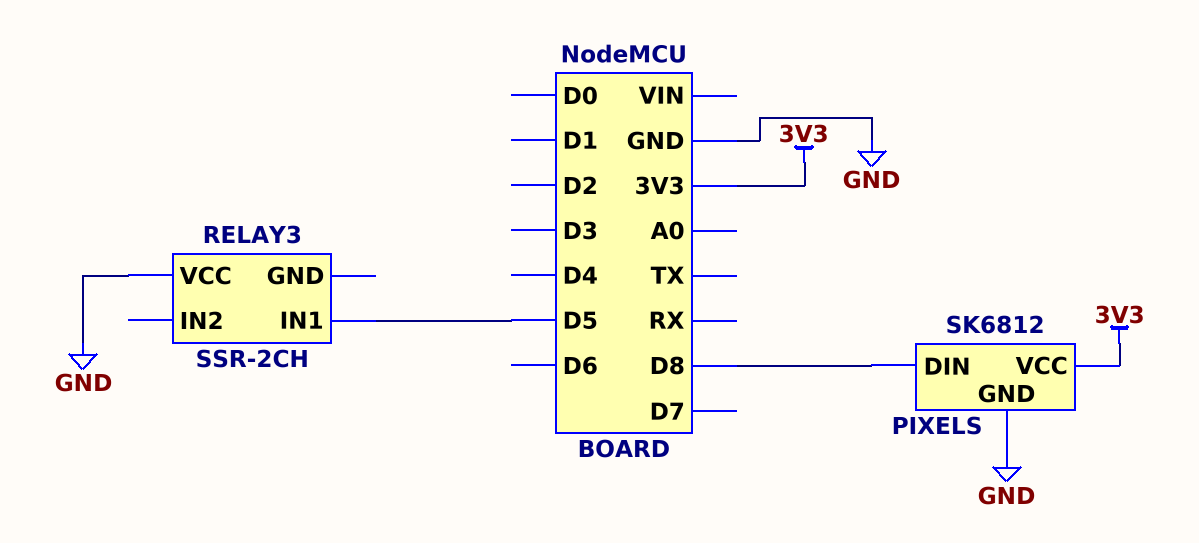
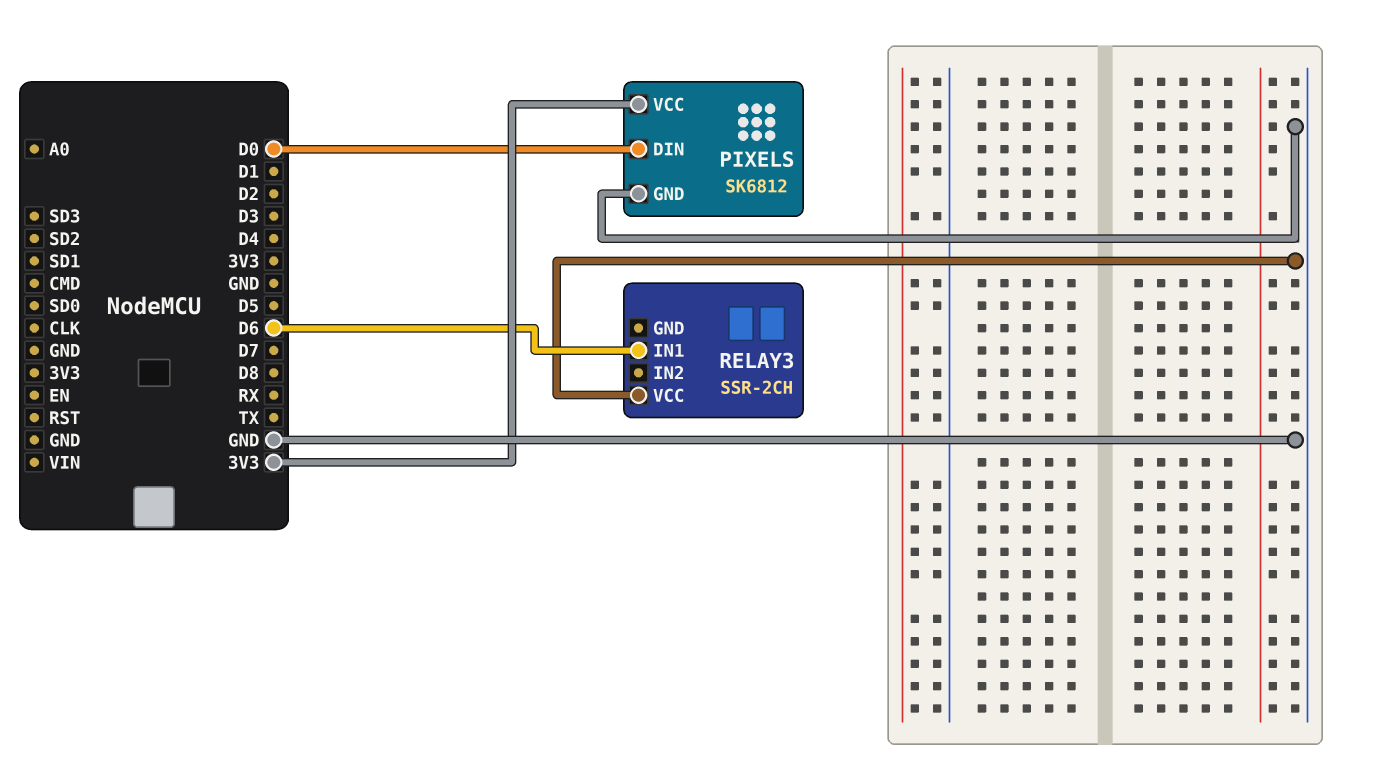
PIXELS pin DIN: D8 -> D0
RELAY3 pin IN1: D5 -> D6

